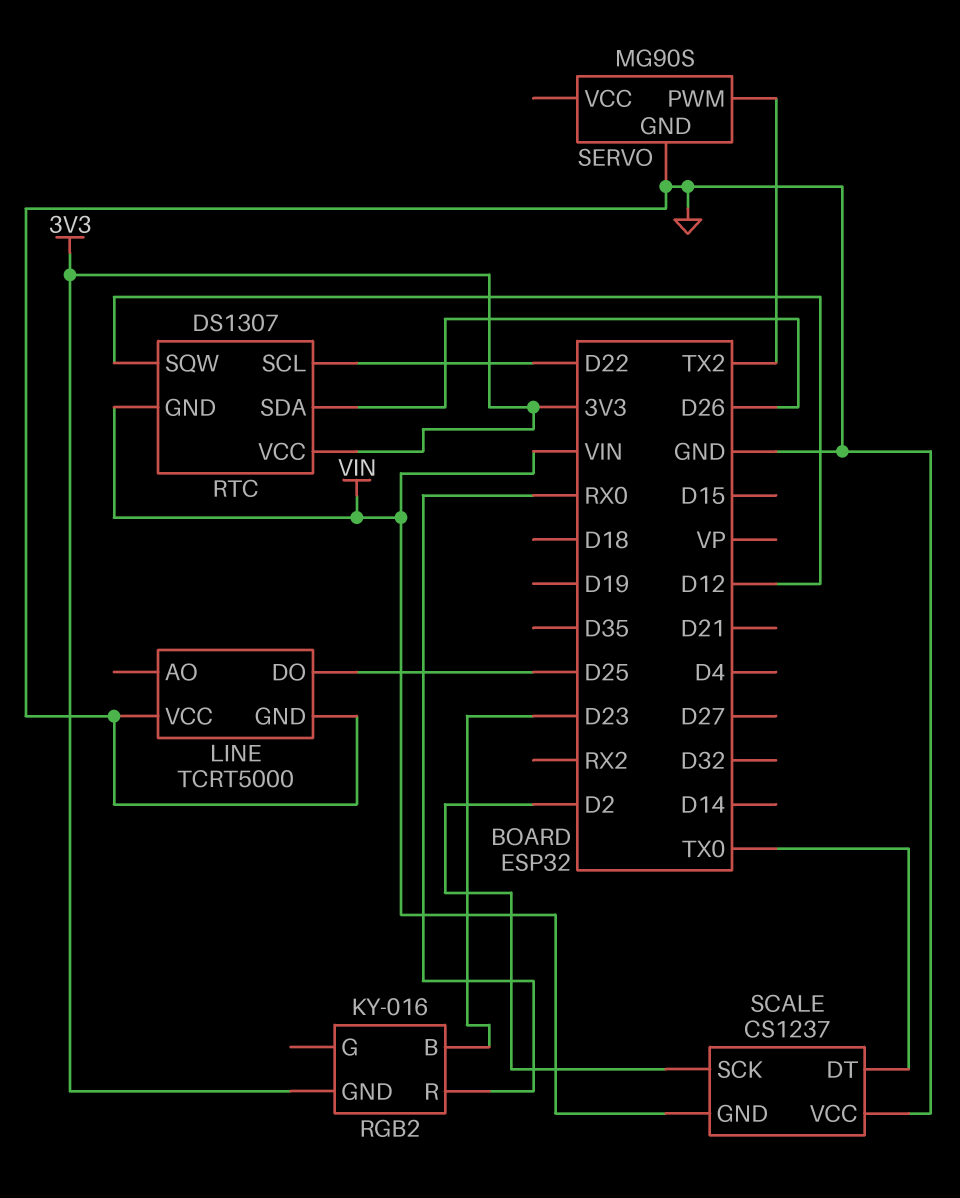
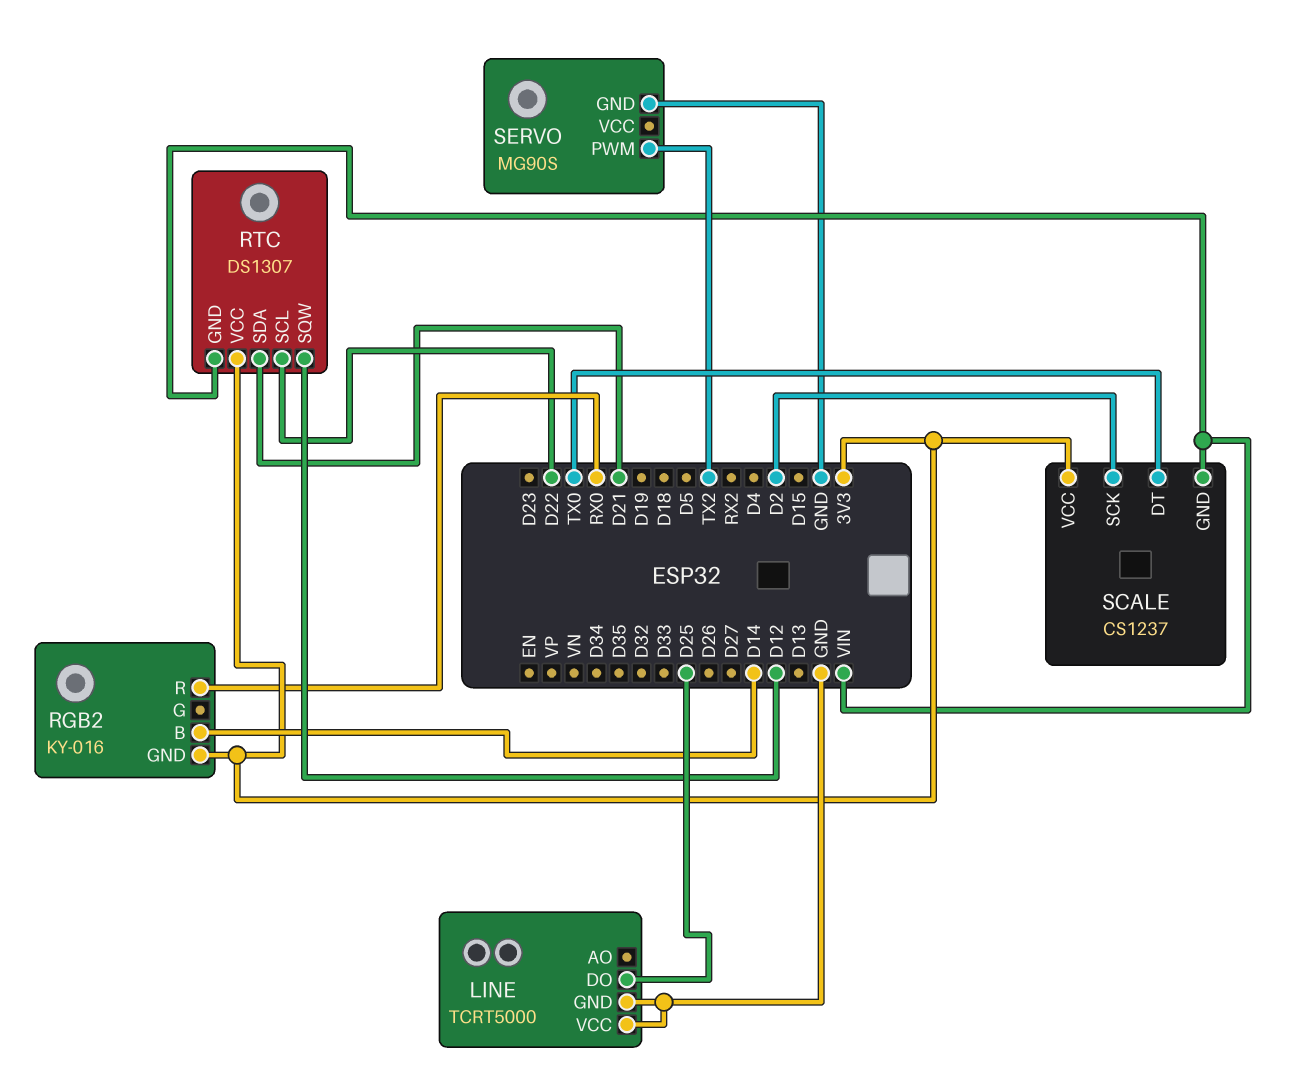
RGB2 pin B: D23 -> D14
RTC pin SDA: D26 -> D21
SCALE pin VCC: GND -> 3V3

